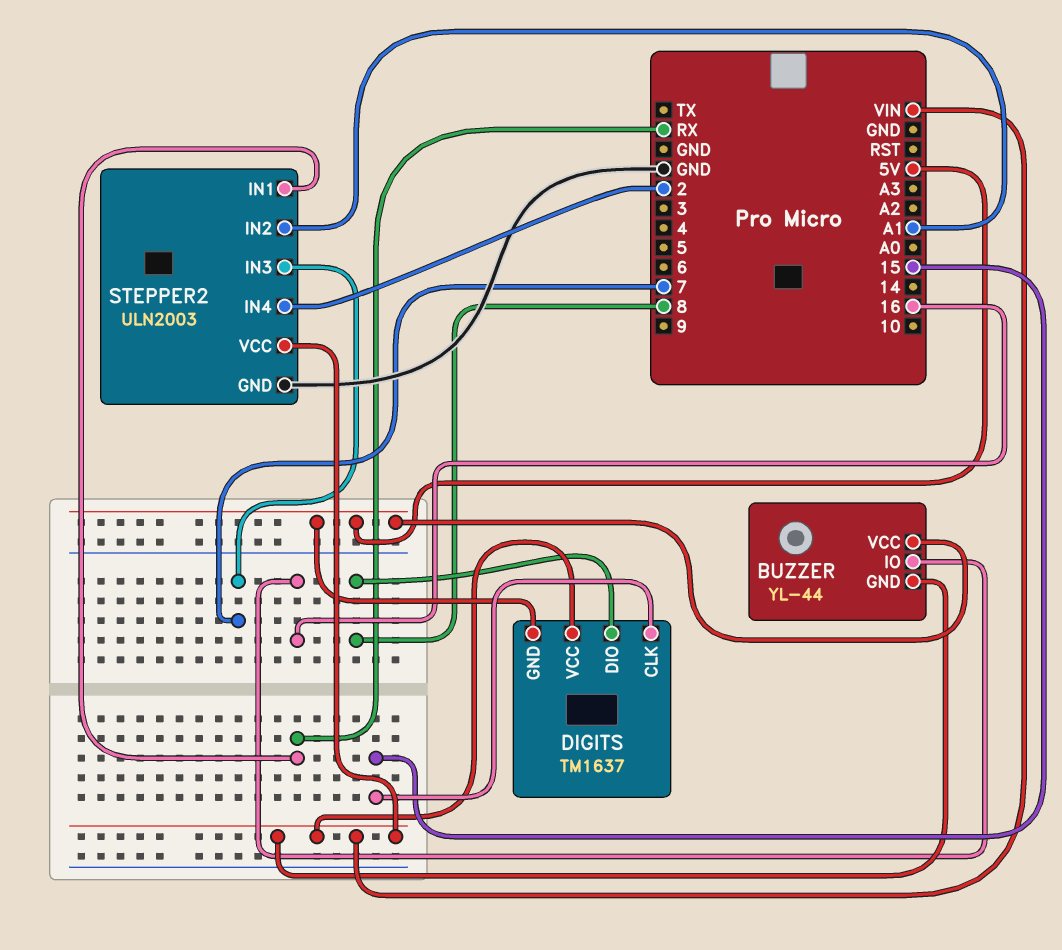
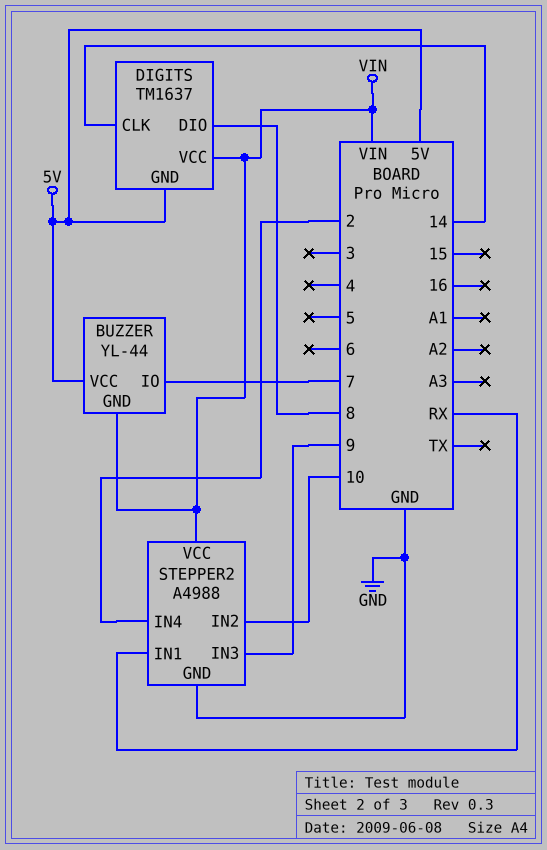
BUZZER pin IO: 16 -> 7
DIGITS pin CLK: 15 -> 14
STEPPER2: ULN2003 -> A4988
STEPPER2 pin IN2: A1 -> 10
STEPPER2 pin IN3: 7 -> 9

